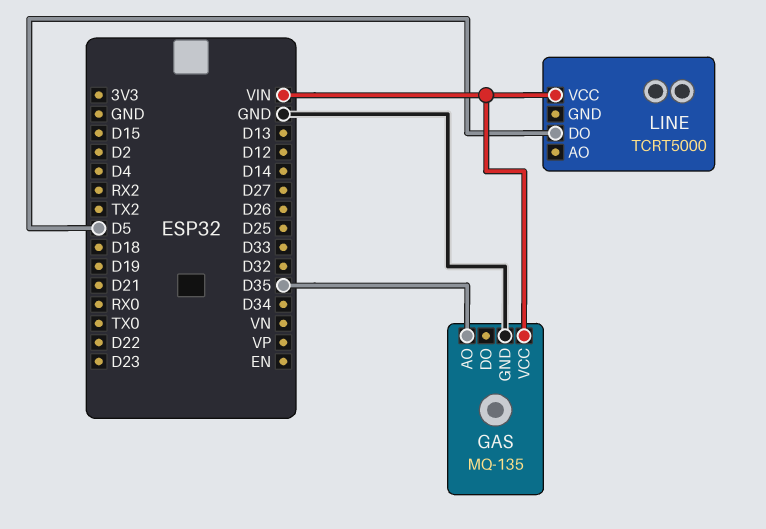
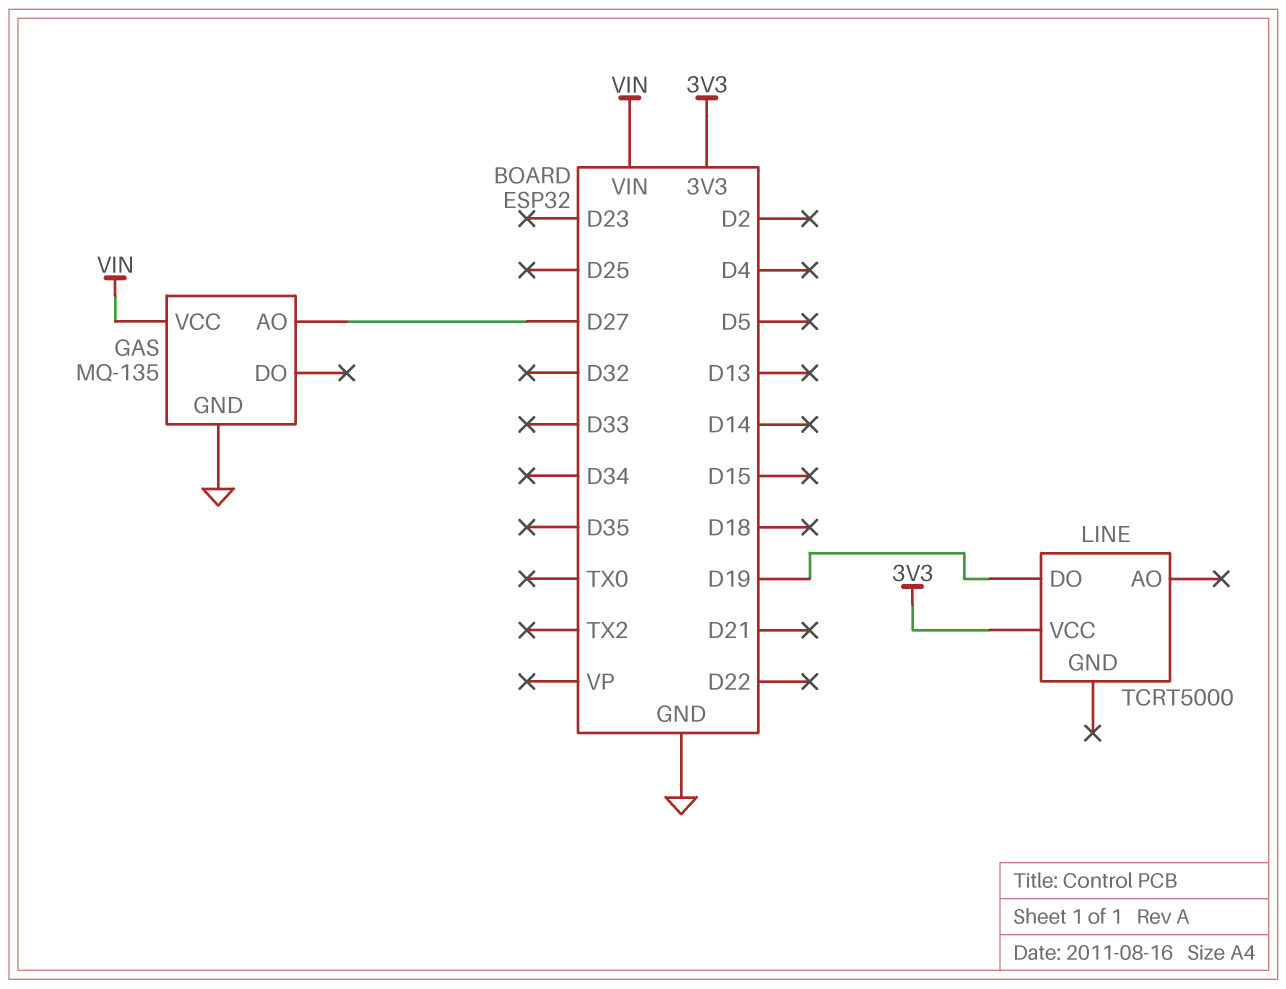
GAS pin AO: D35 -> D27
LINE pin DO: D5 -> D19
LINE pin VCC: VIN -> 3V3

